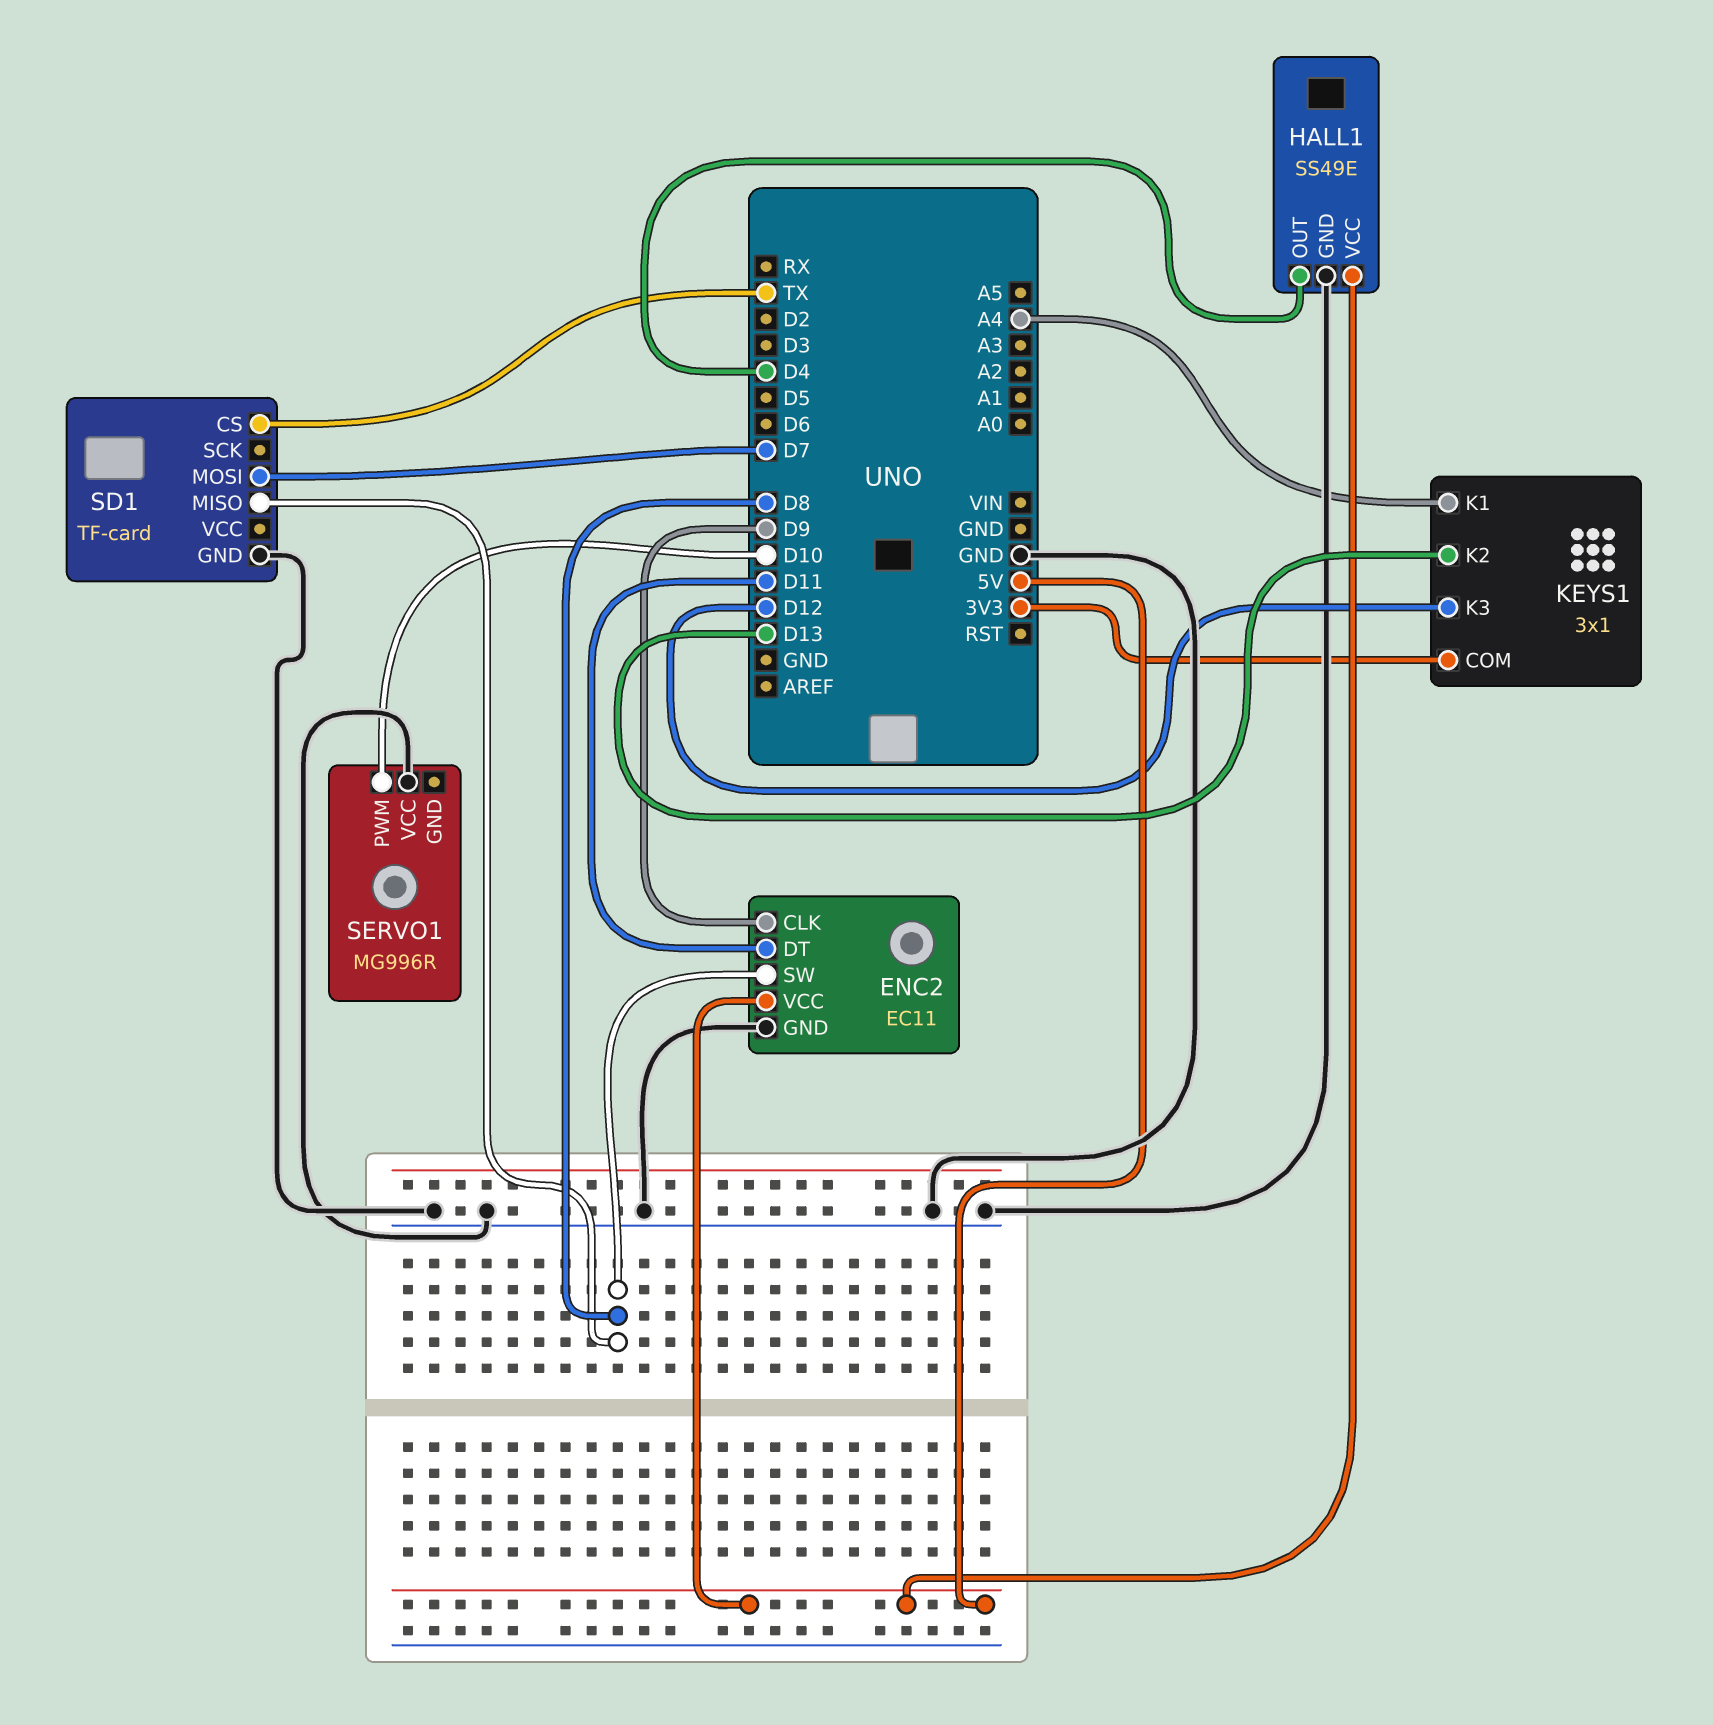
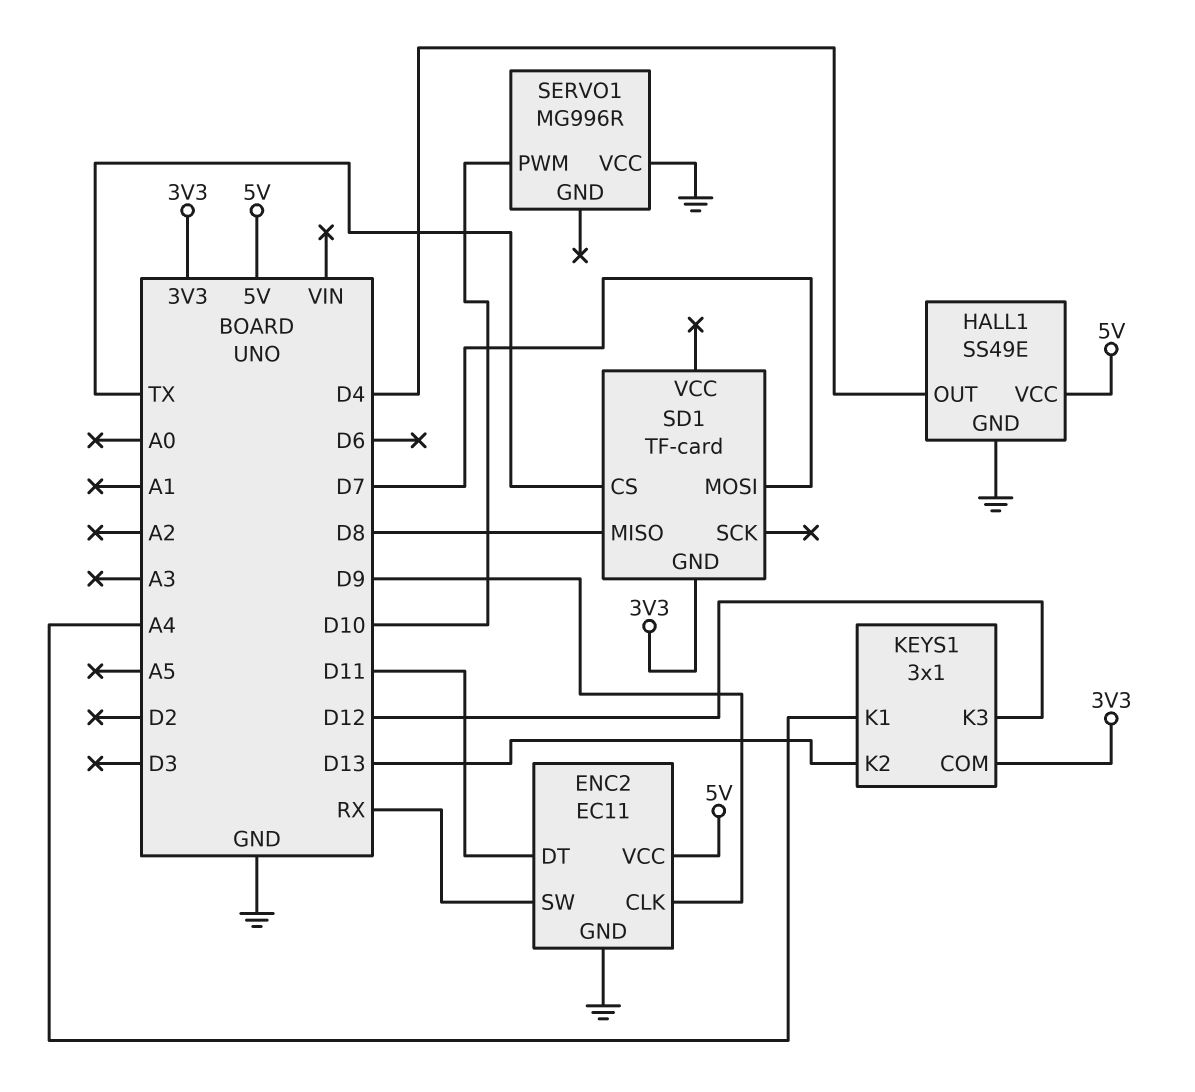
ENC2 pin SW: D8 -> RX
SD1 pin GND: GND -> 3V3

